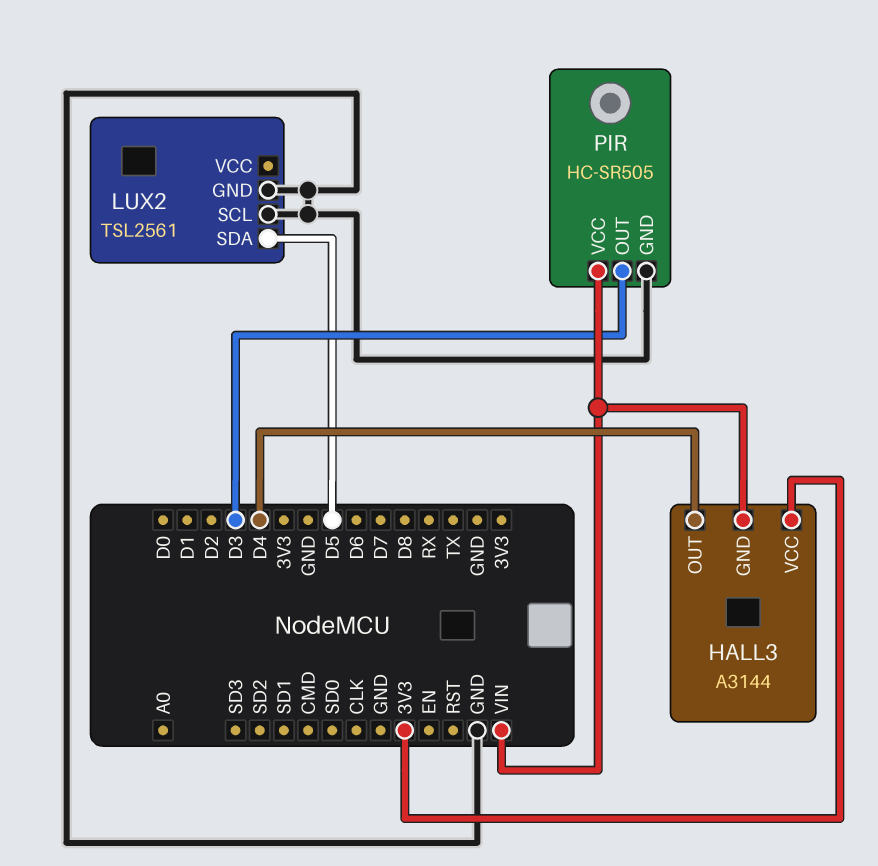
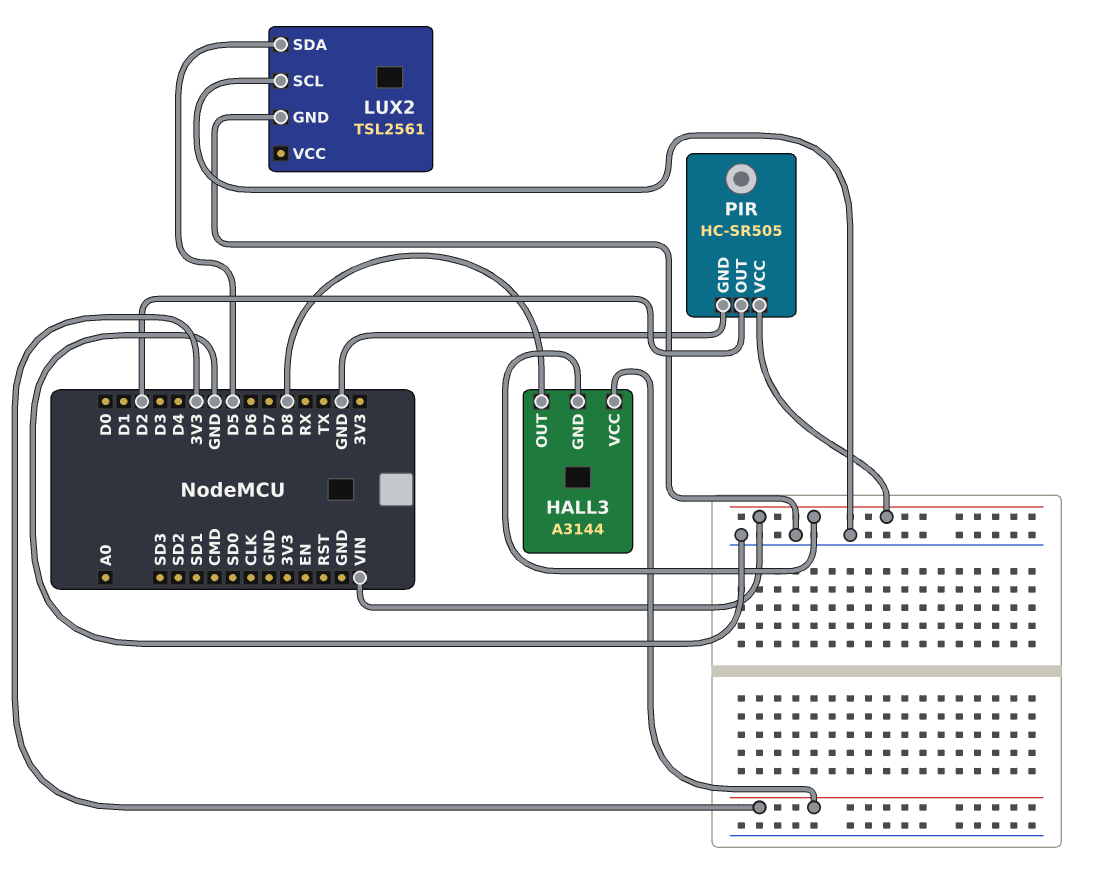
HALL3 pin OUT: D4 -> D8
PIR pin OUT: D3 -> D2

